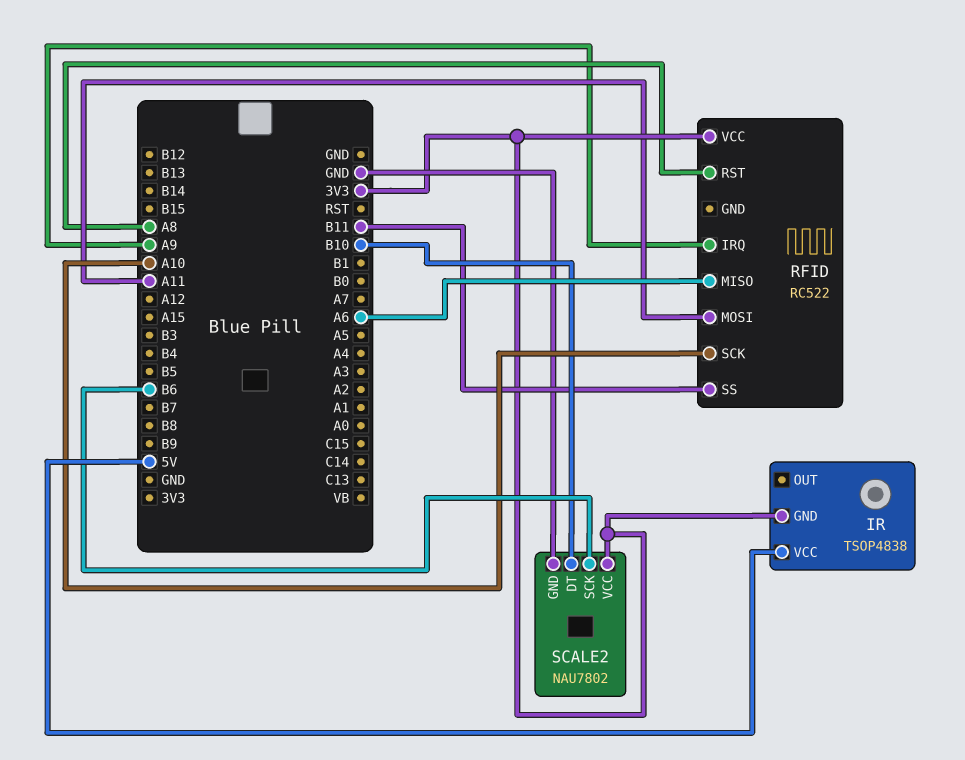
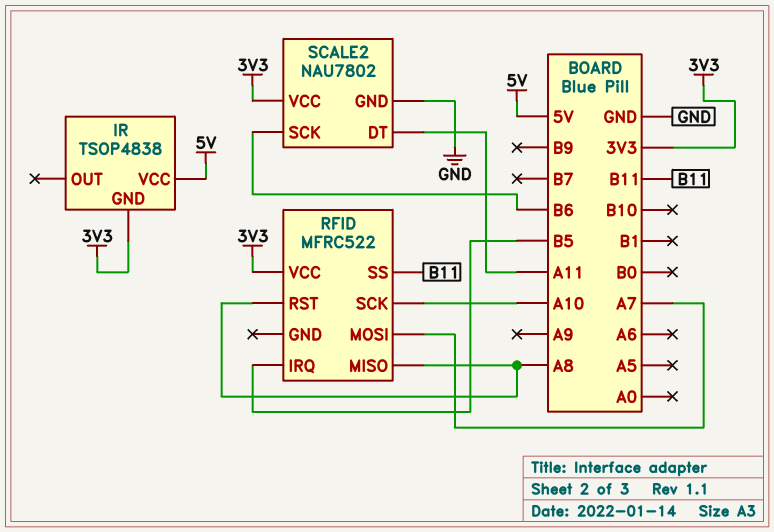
RFID: RC522 -> MFRC522
RFID pin IRQ: A9 -> B5
RFID pin MISO: A6 -> A8
RFID pin MOSI: A11 -> A7
SCALE2 pin DT: B10 -> A11

